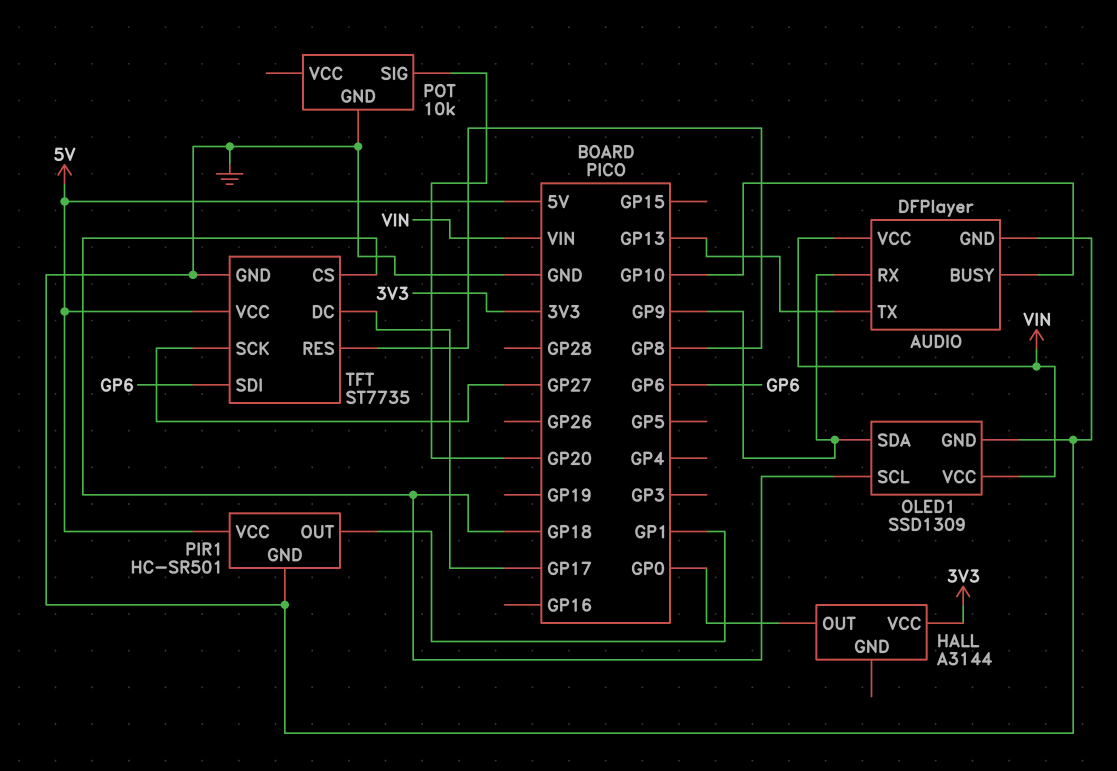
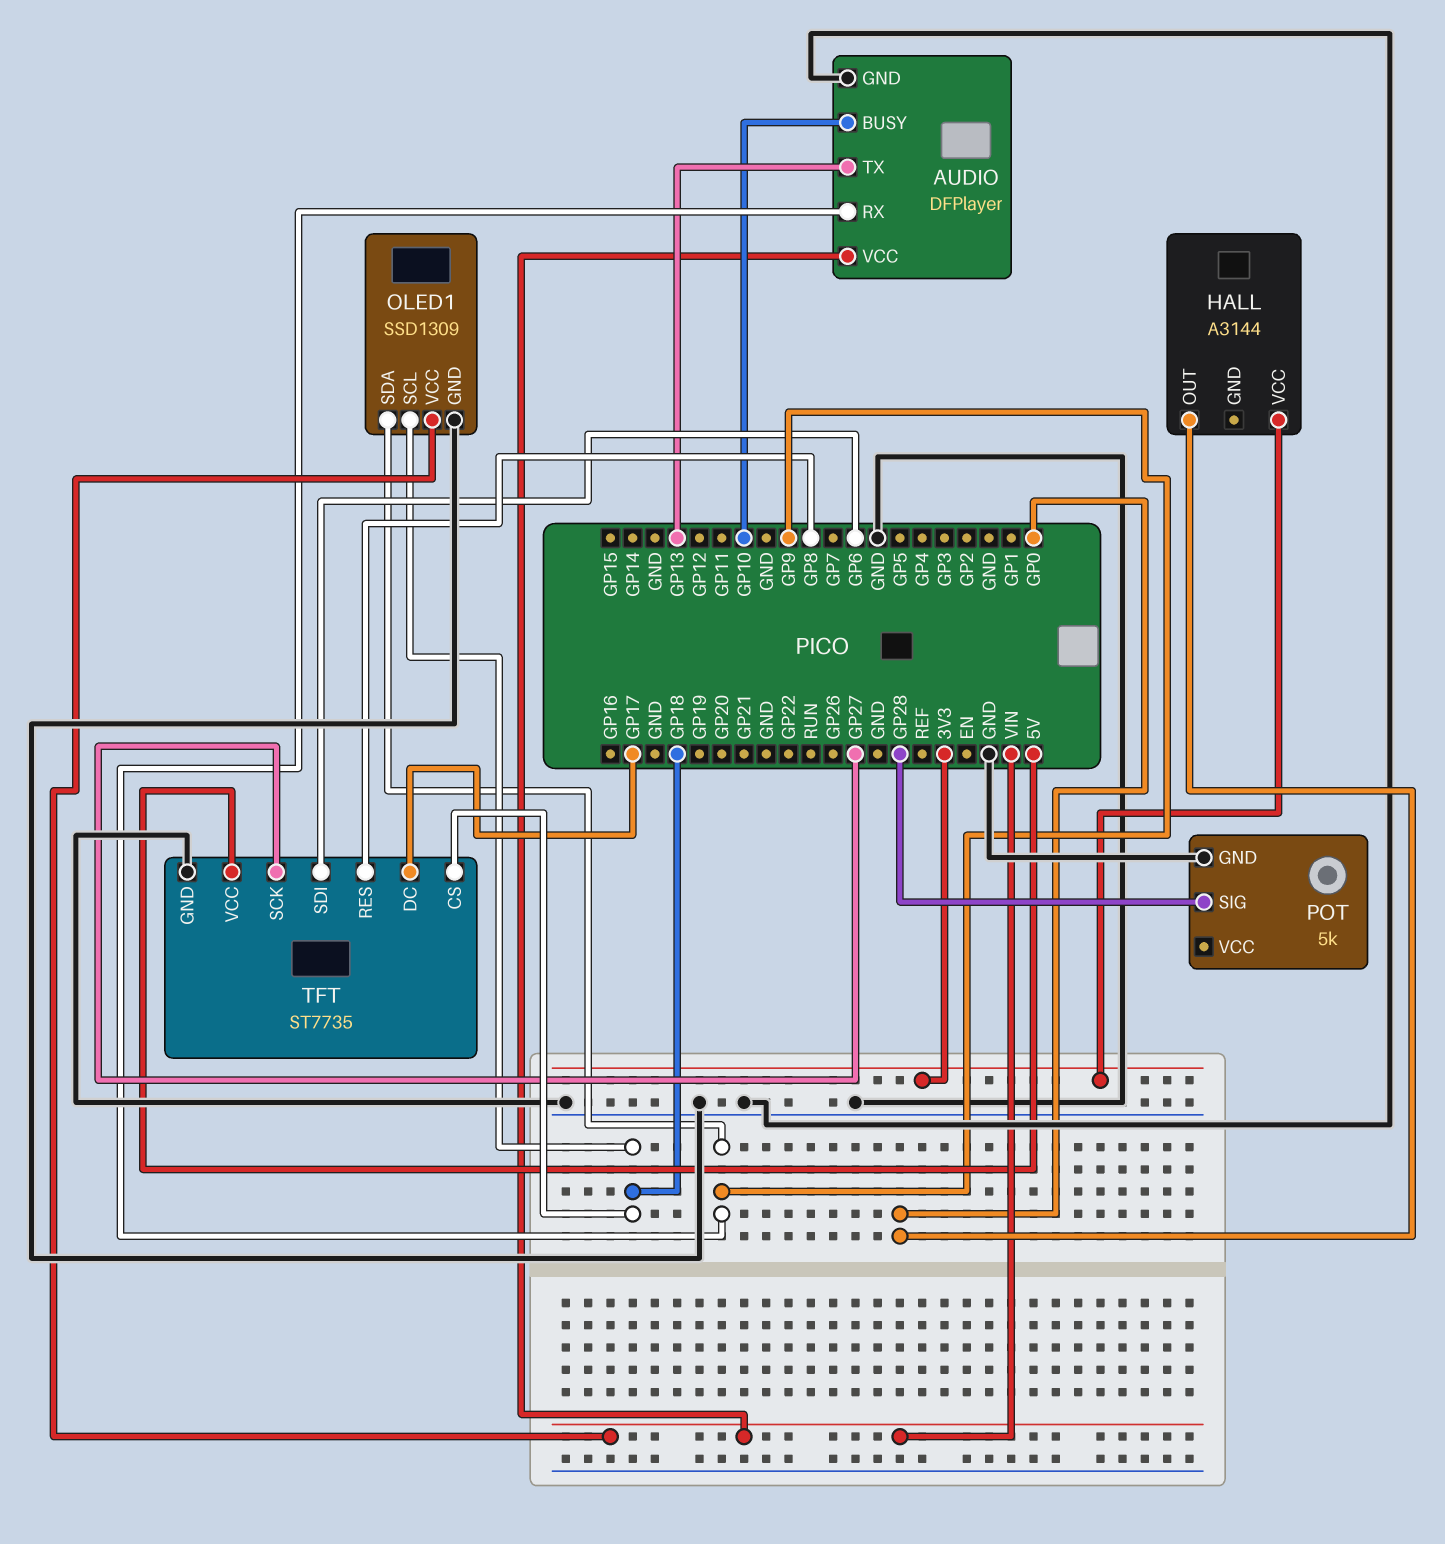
PIR1: HC-SR501 -> none
PIR1 pin GND: GND -> none
PIR1 pin OUT: GP1 -> none
PIR1 pin VCC: 5V -> none
POT: 10k -> 5k
POT pin SIG: GP20 -> GP28

